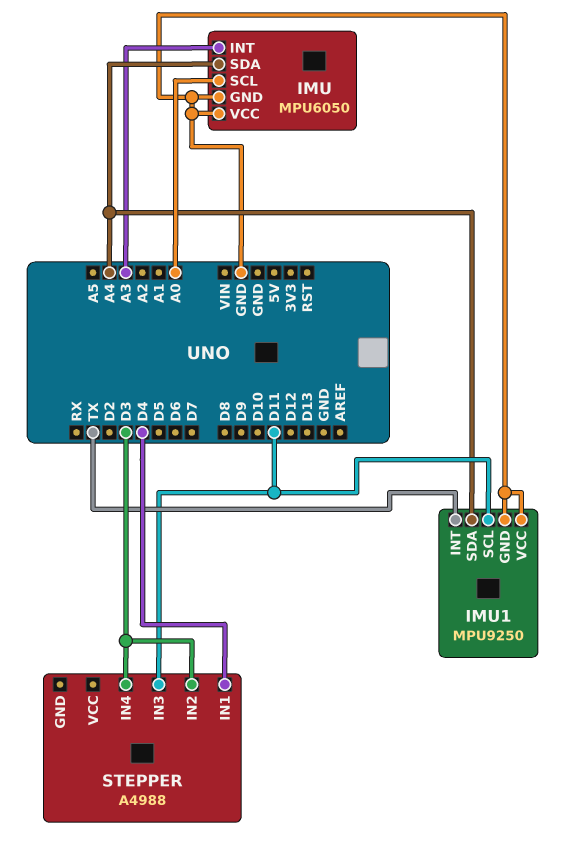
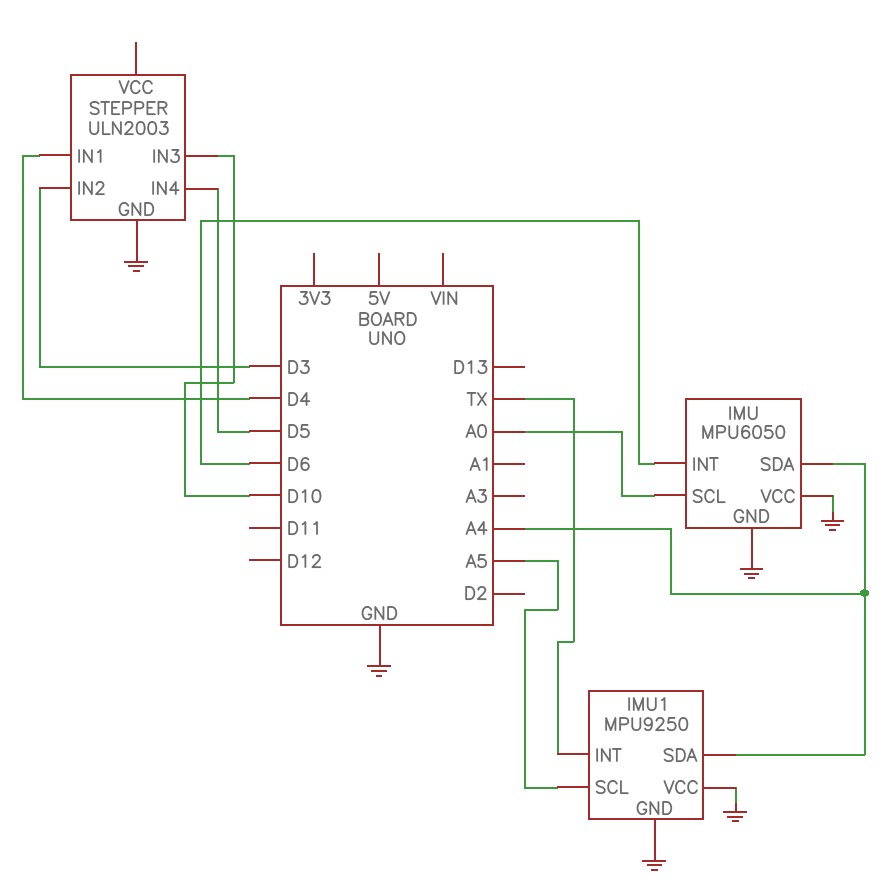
IMU pin INT: A3 -> D6
IMU1 pin SCL: D11 -> A5
STEPPER: A4988 -> ULN2003
STEPPER pin GND: none -> GND
STEPPER pin IN3: D11 -> D10
STEPPER pin IN4: D3 -> D5

